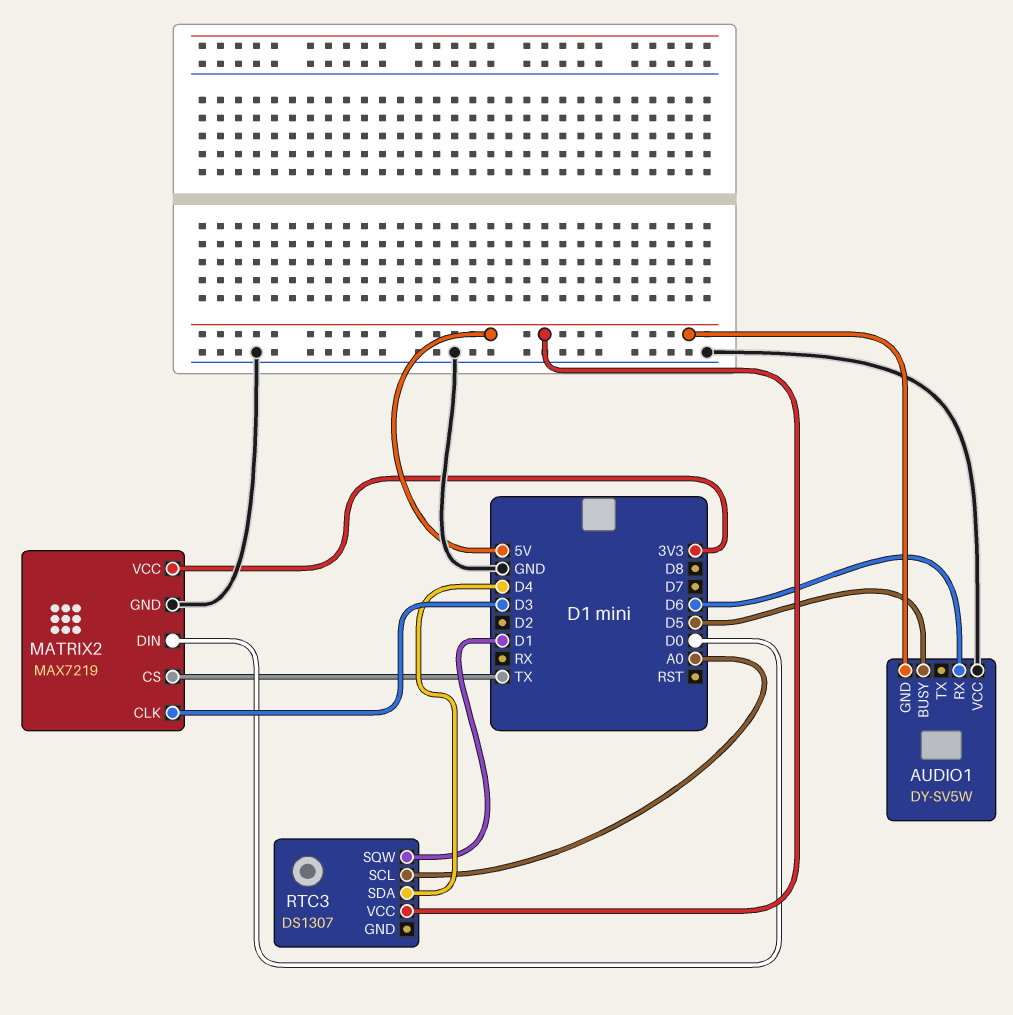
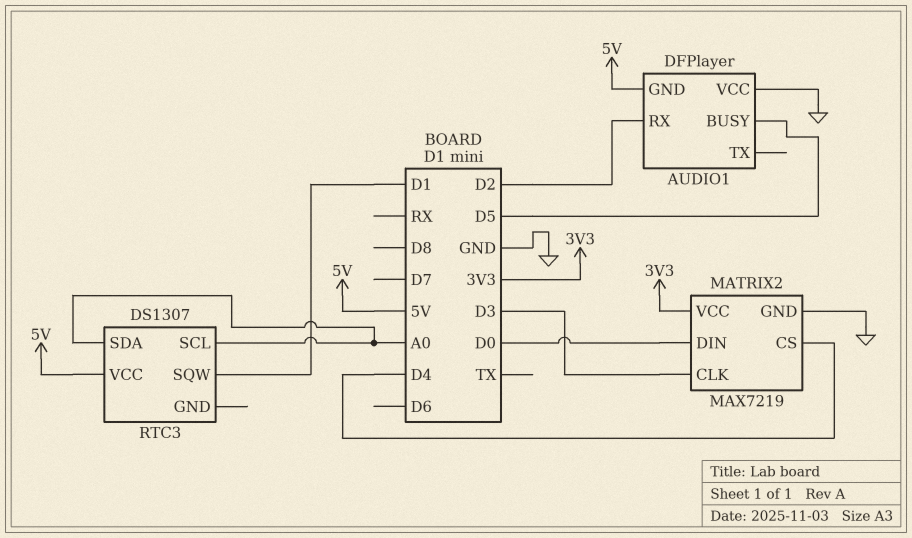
AUDIO1: DY-SV5W -> DFPlayer
AUDIO1 pin RX: D6 -> D2
MATRIX2 pin CS: TX -> D4
RTC3 pin SDA: D4 -> A0

